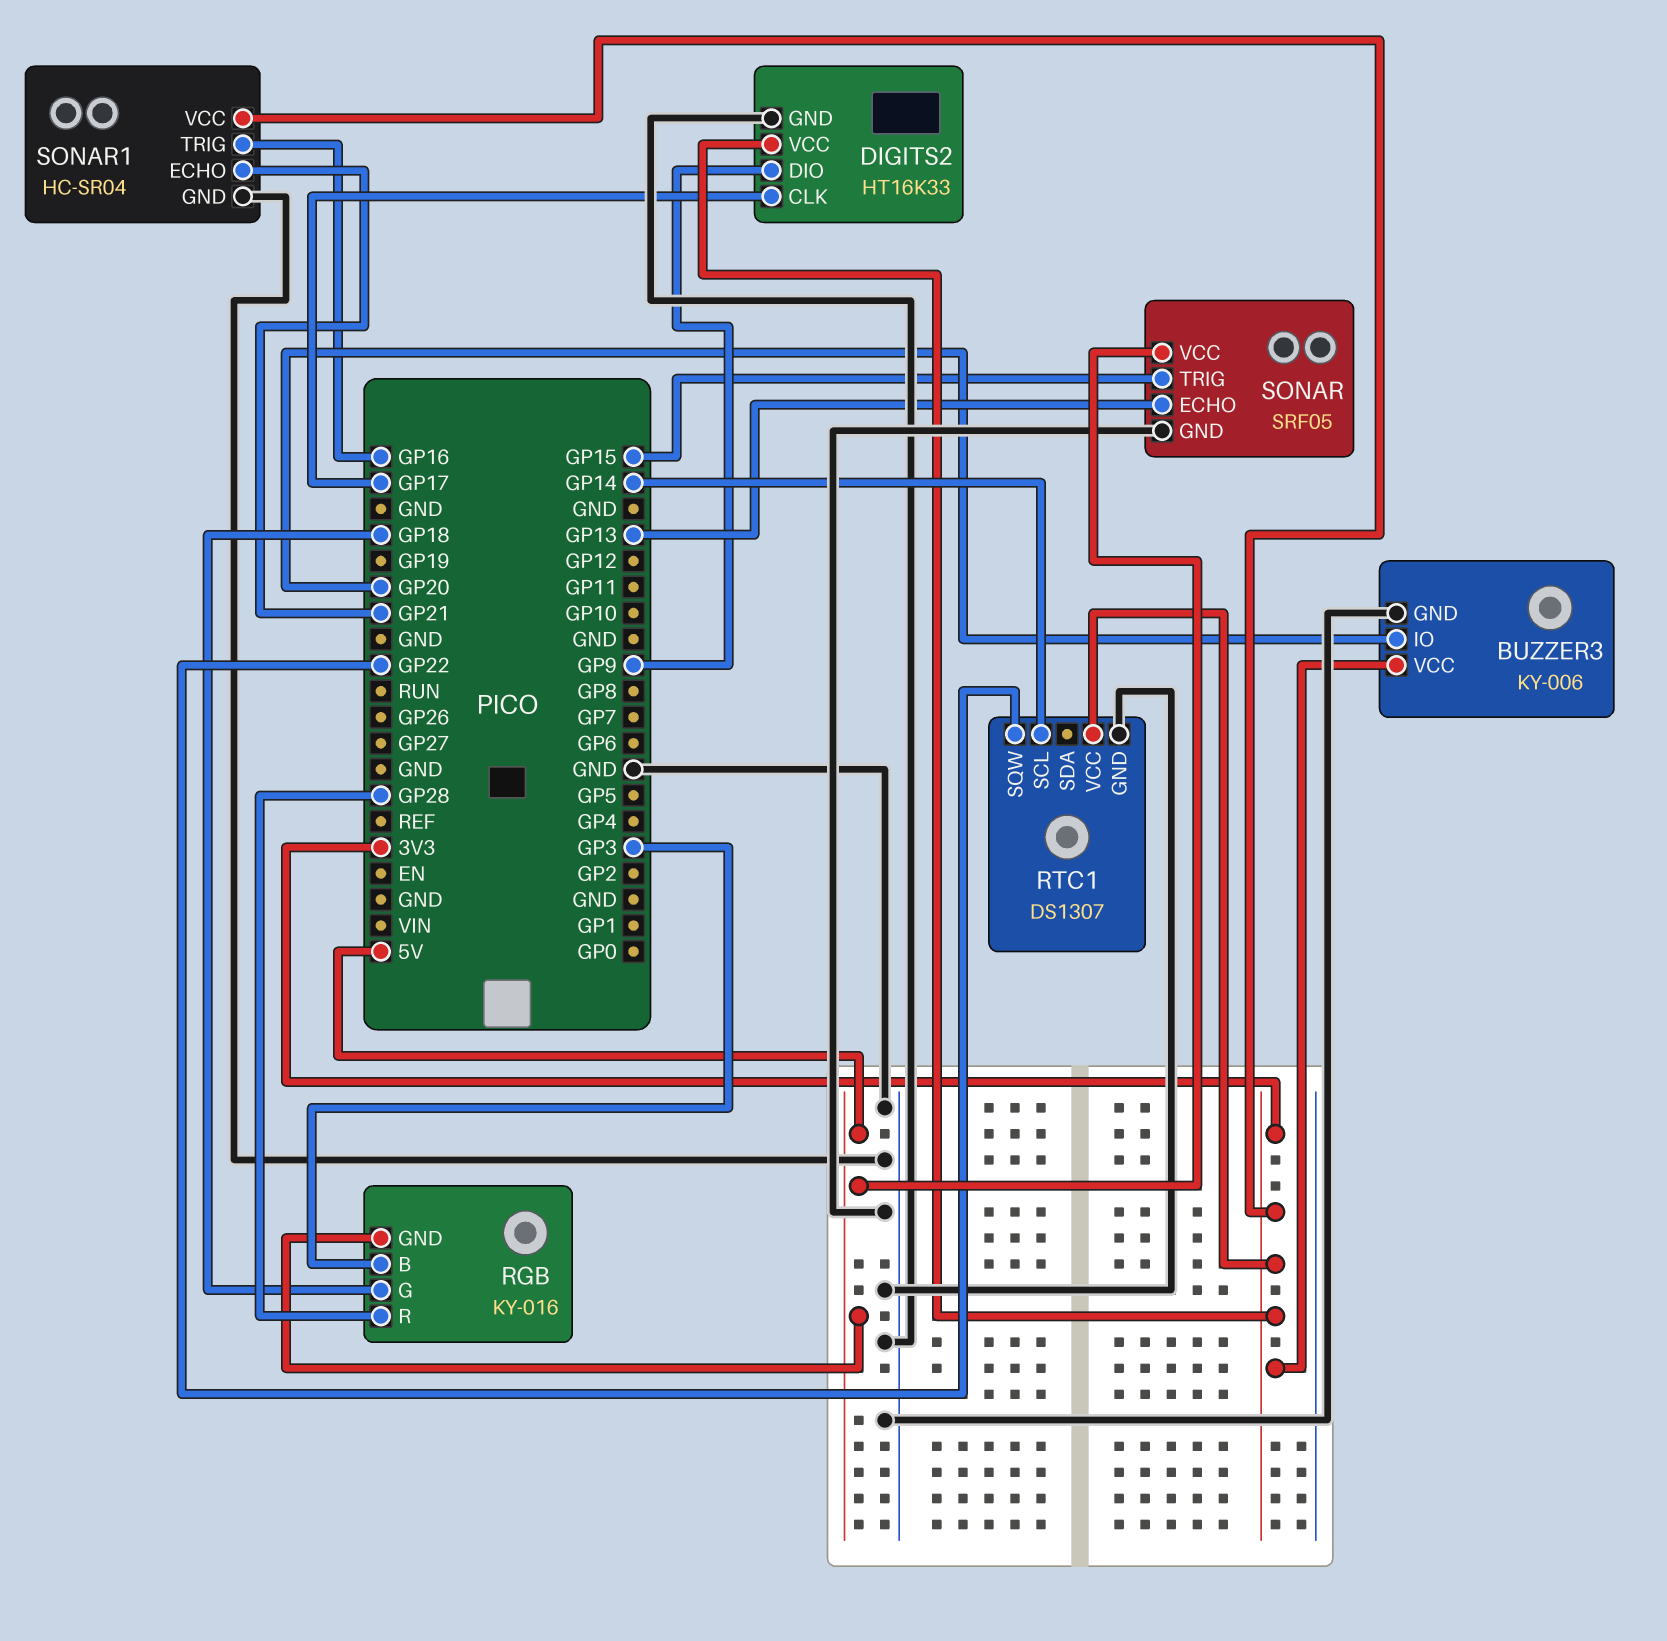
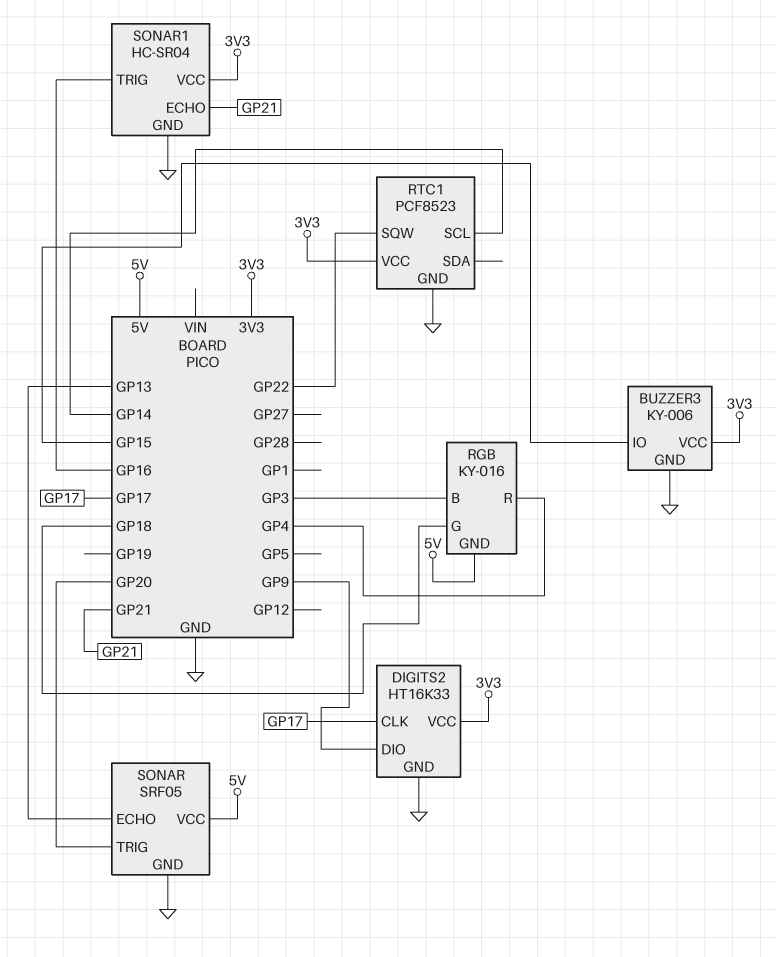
BUZZER3 pin IO: GP20 -> GP15
RGB pin R: GP28 -> GP4
RTC1: DS1307 -> PCF8523
SONAR pin TRIG: GP15 -> GP20

